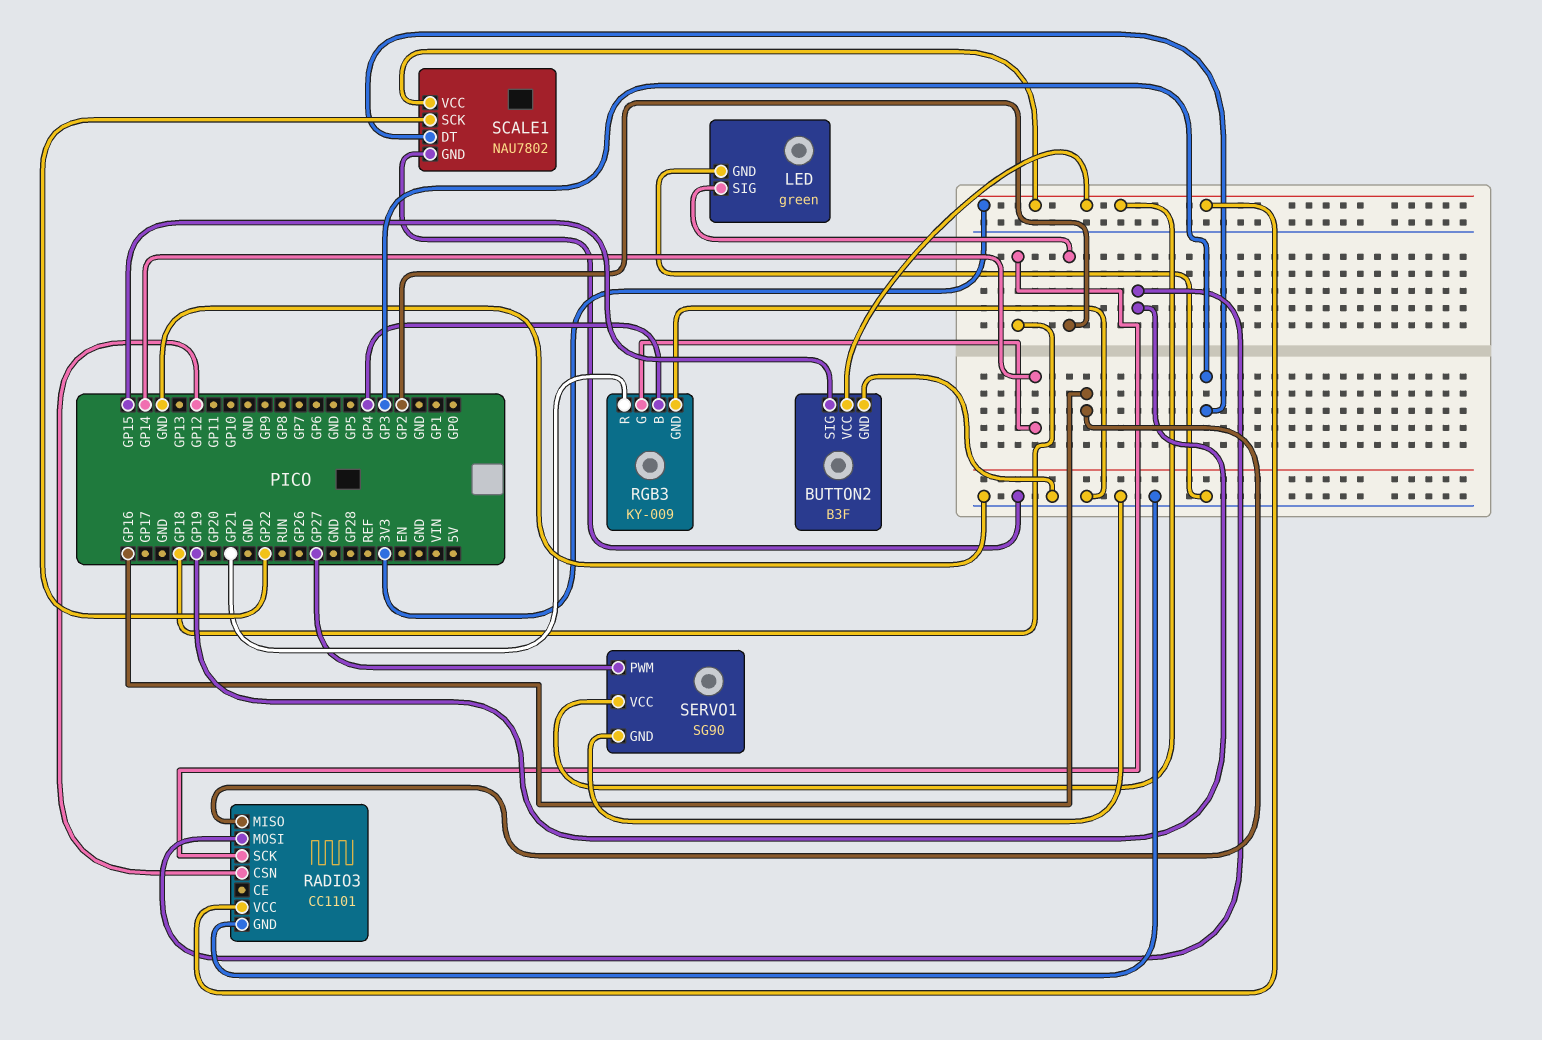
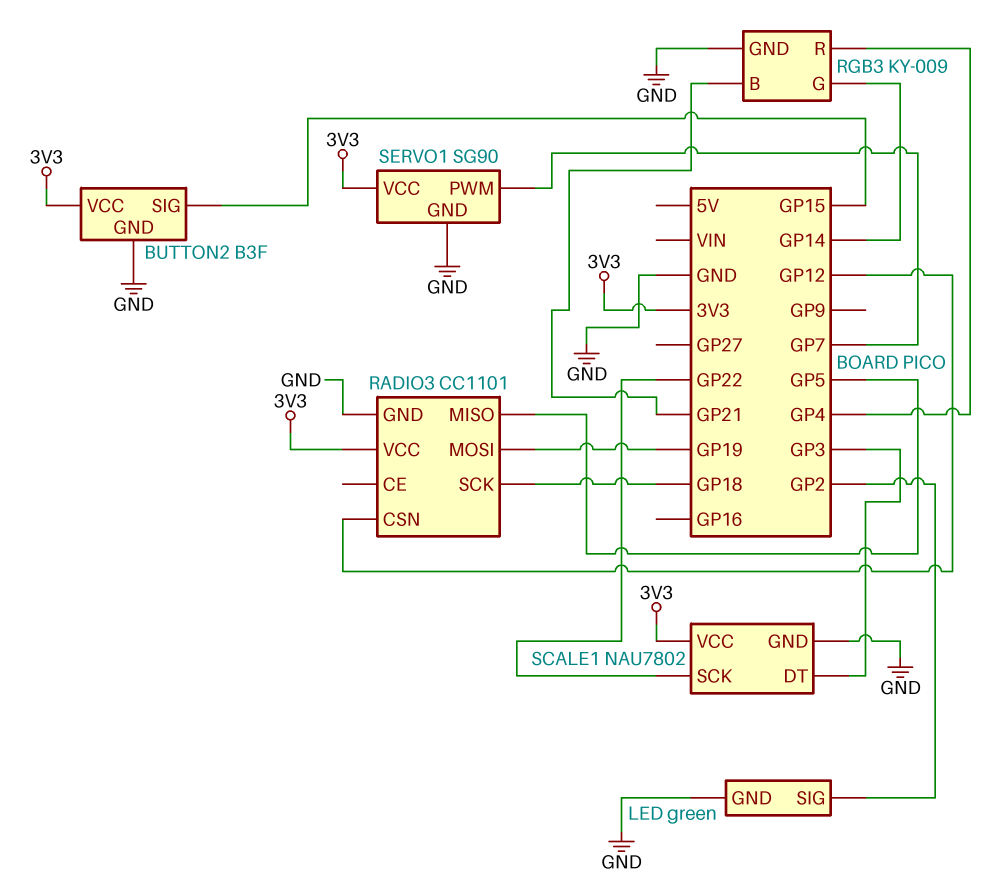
RADIO3 pin MISO: GP16 -> GP5
RGB3 pin B: GP4 -> GP21
RGB3 pin R: GP21 -> GP4
SERVO1 pin PWM: GP27 -> GP7

